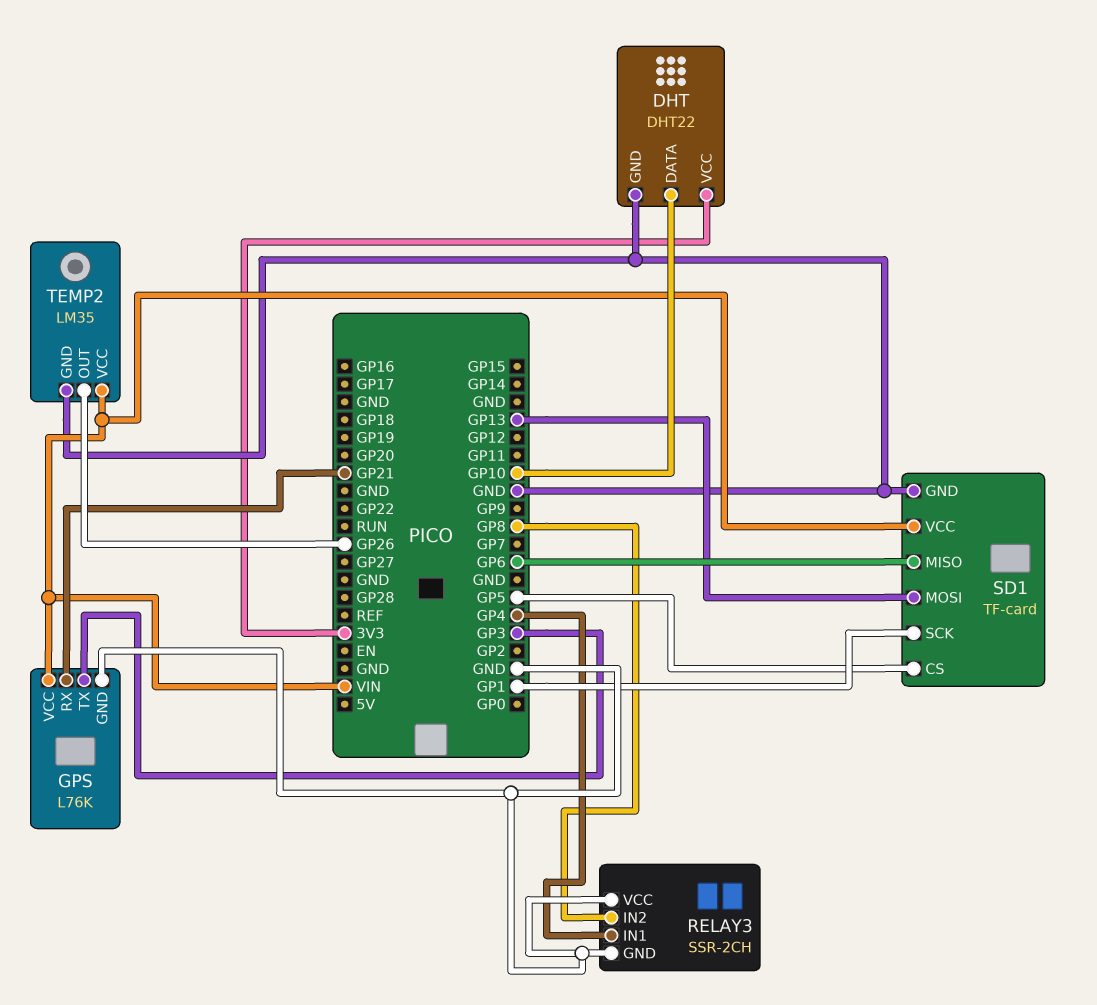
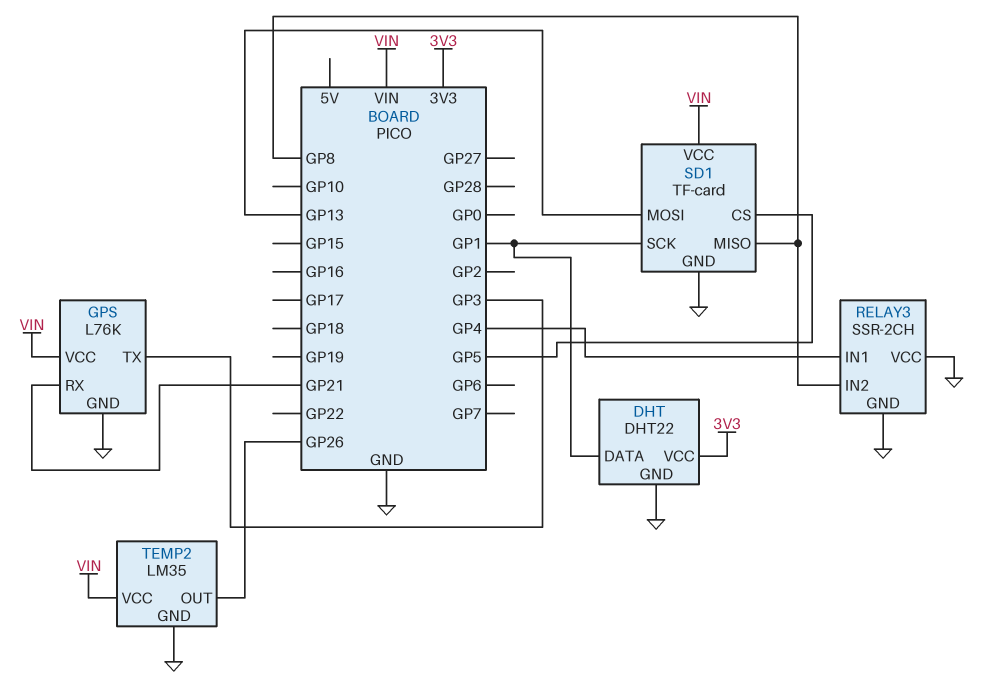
DHT pin DATA: GP10 -> GP1
SD1 pin MISO: GP6 -> GP8

